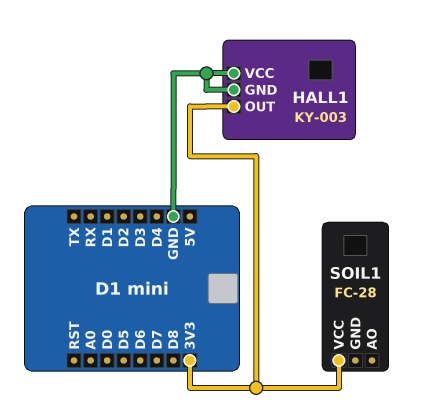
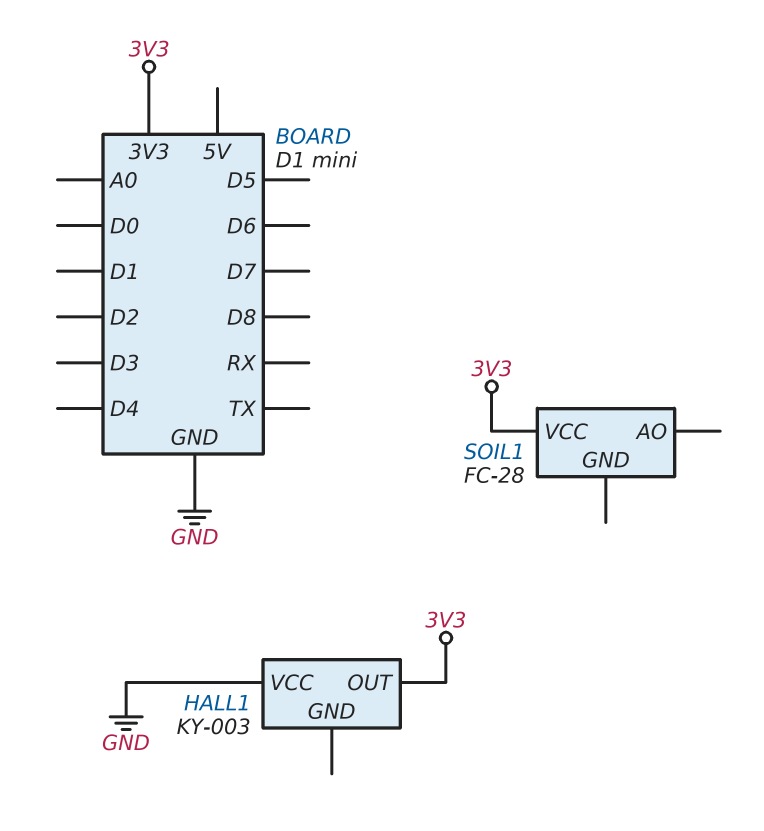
HALL1 pin GND: GND -> none

